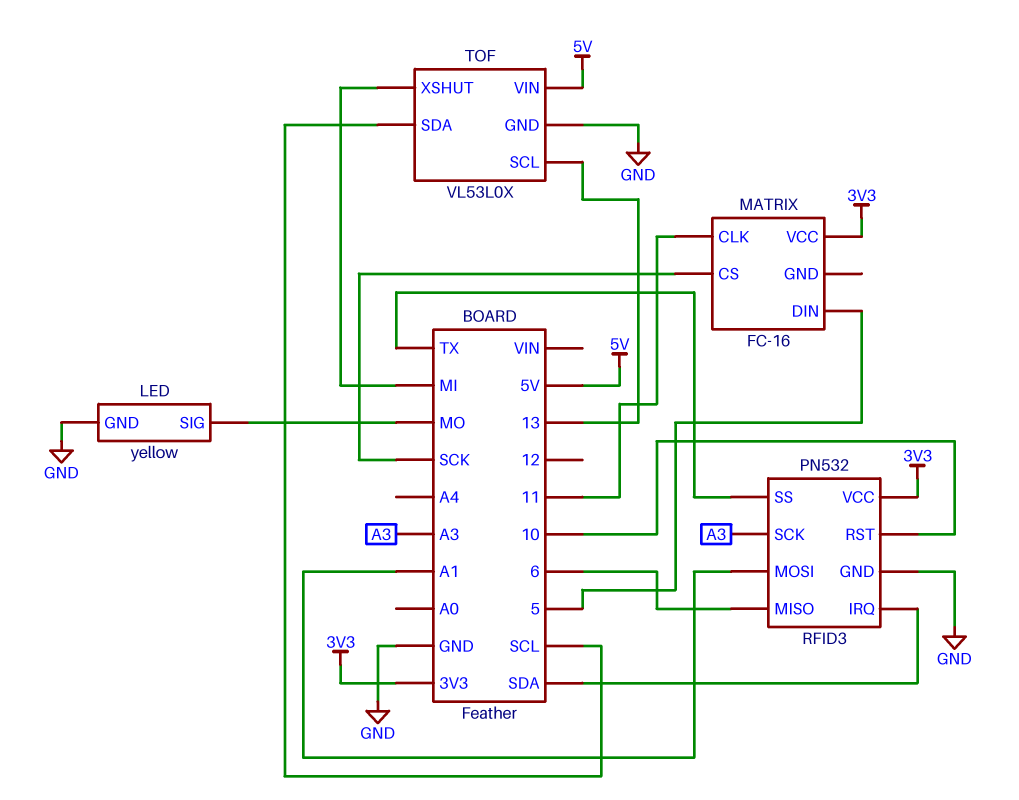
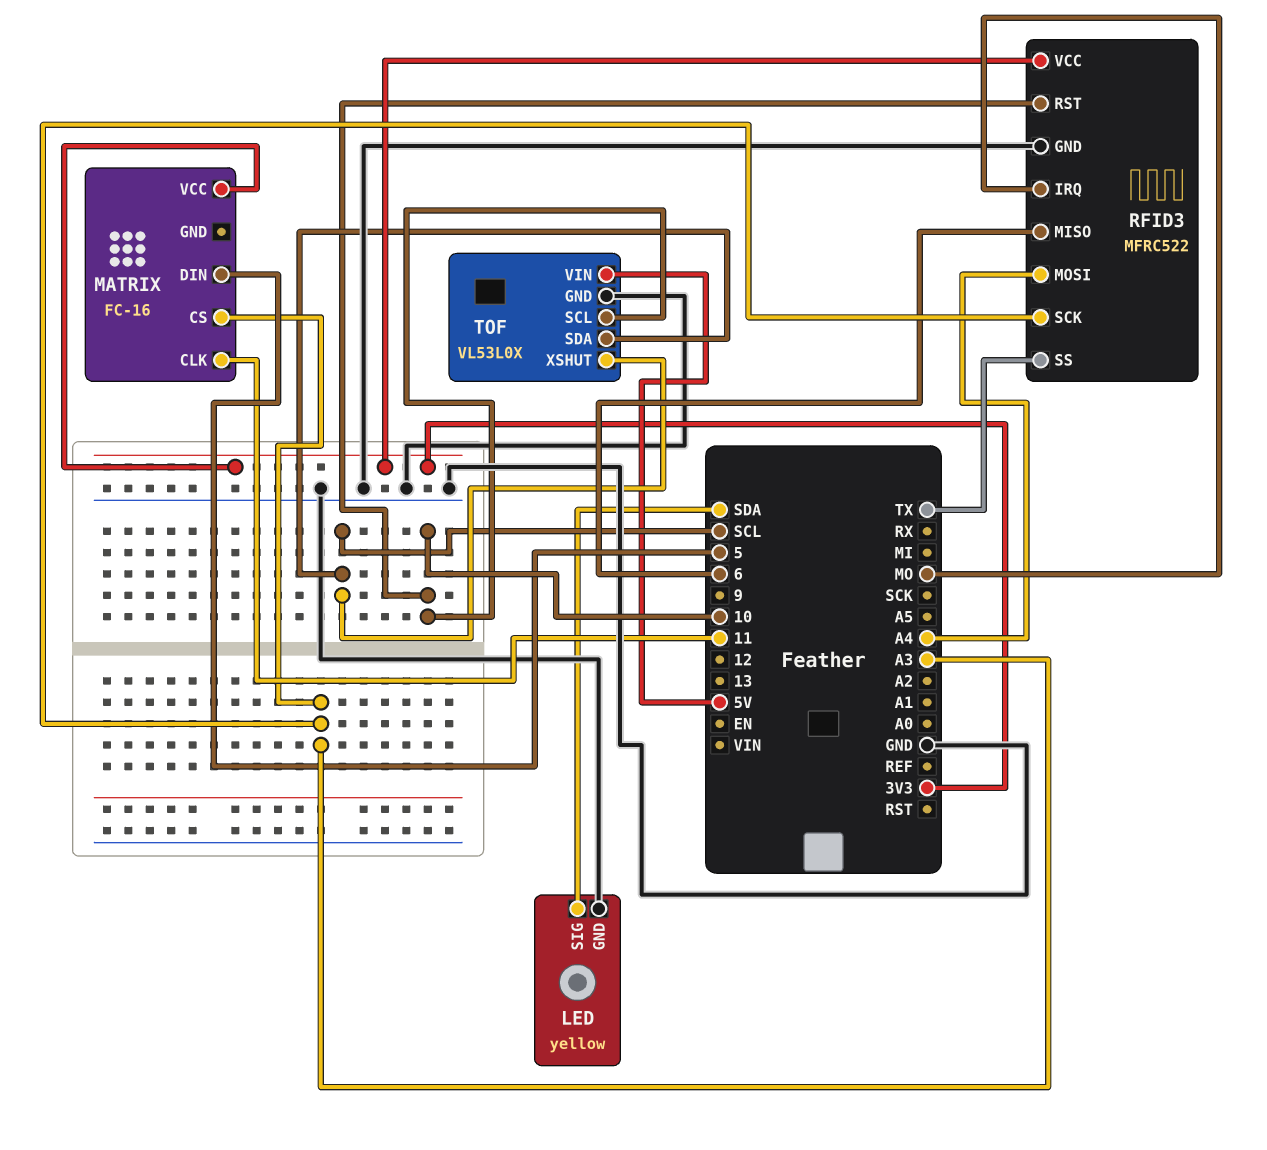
LED pin SIG: MO -> SDA
MATRIX pin CS: SCK -> A3
RFID3: PN532 -> MFRC522
RFID3 pin IRQ: SDA -> MO
RFID3 pin MOSI: A1 -> A4
TOF pin SCL: 13 -> 10
TOF pin XSHUT: MI -> SCL

